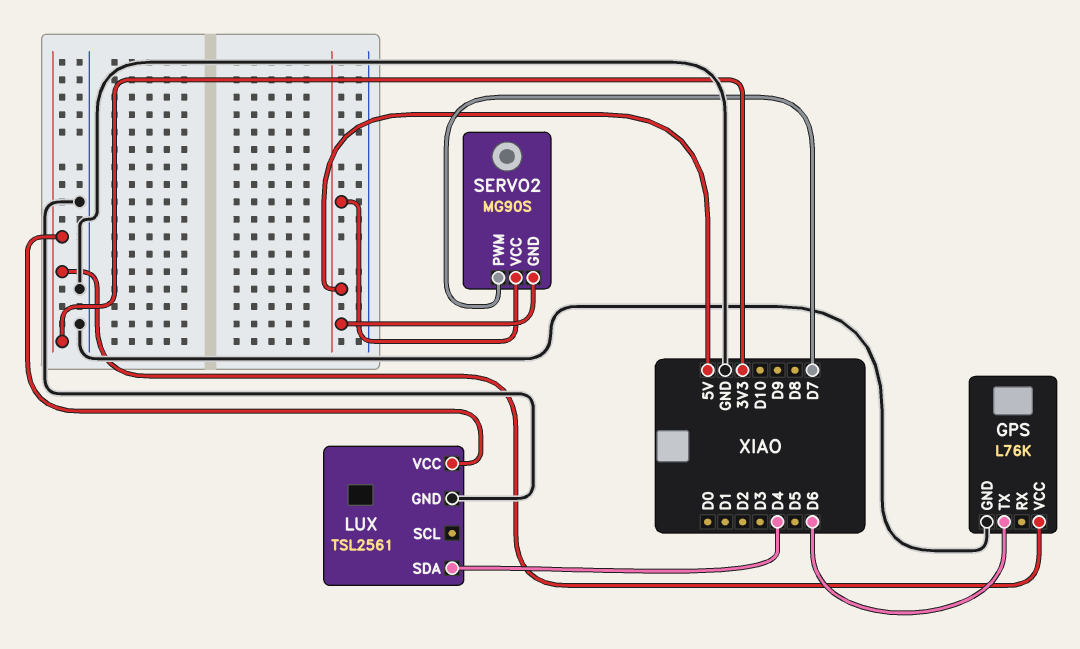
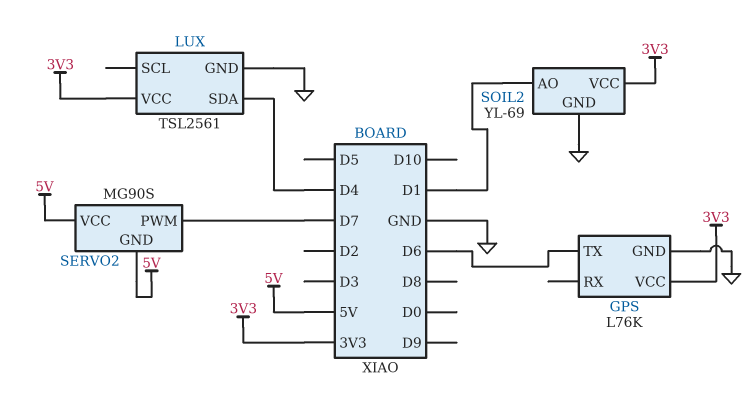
SOIL2: none -> YL-69
SOIL2 pin AO: none -> D1
SOIL2 pin GND: none -> GND
SOIL2 pin VCC: none -> 3V3

